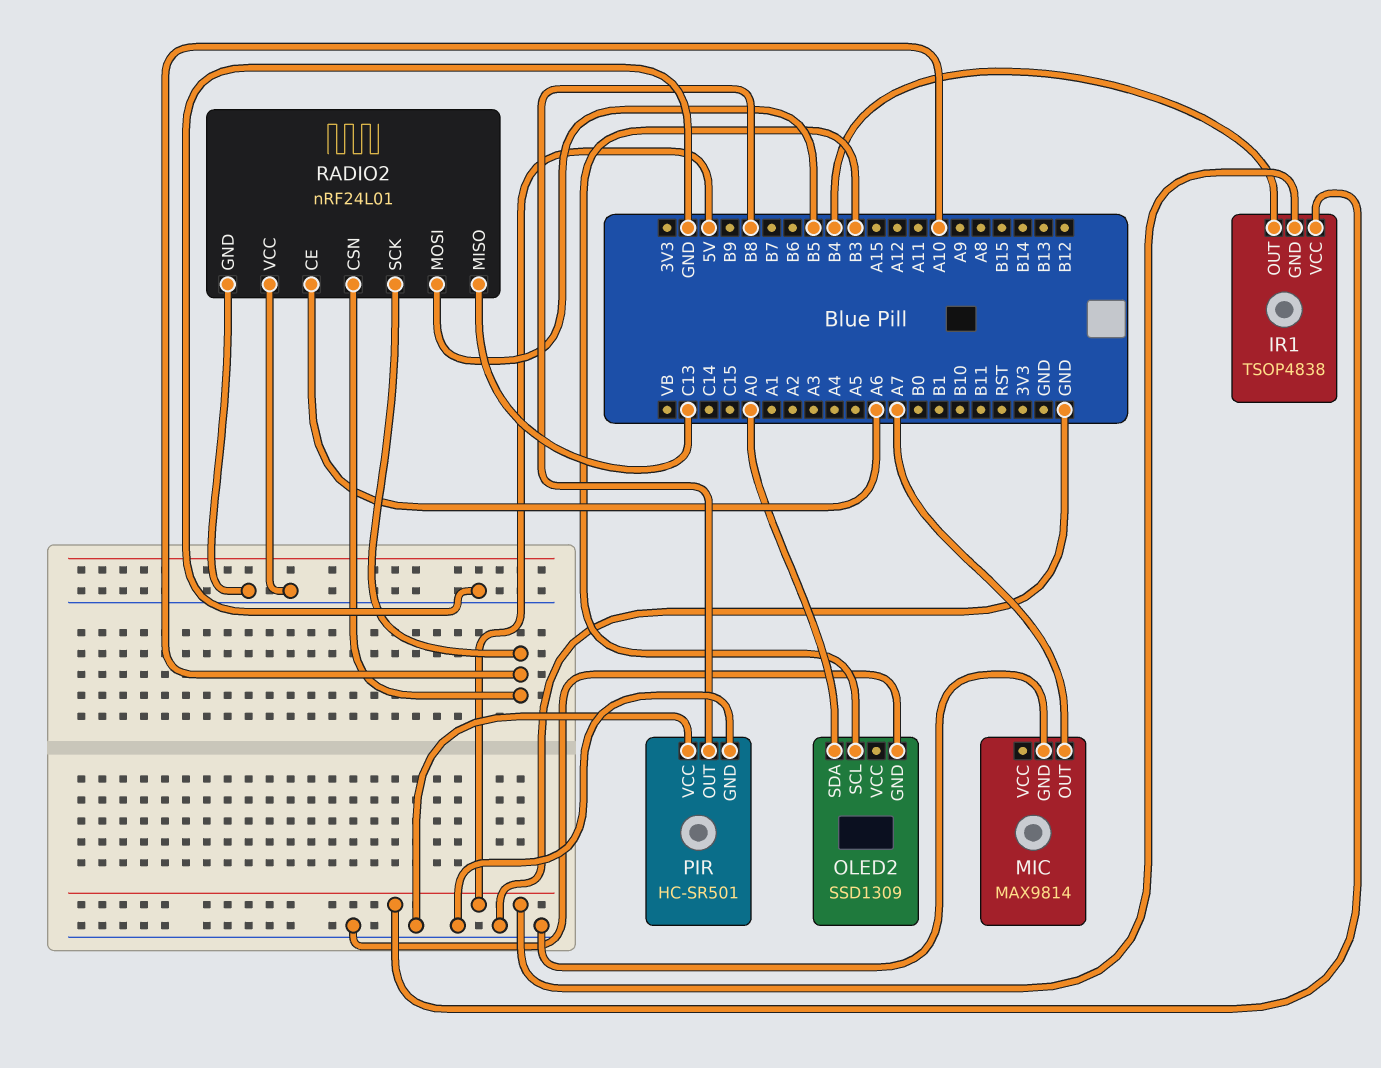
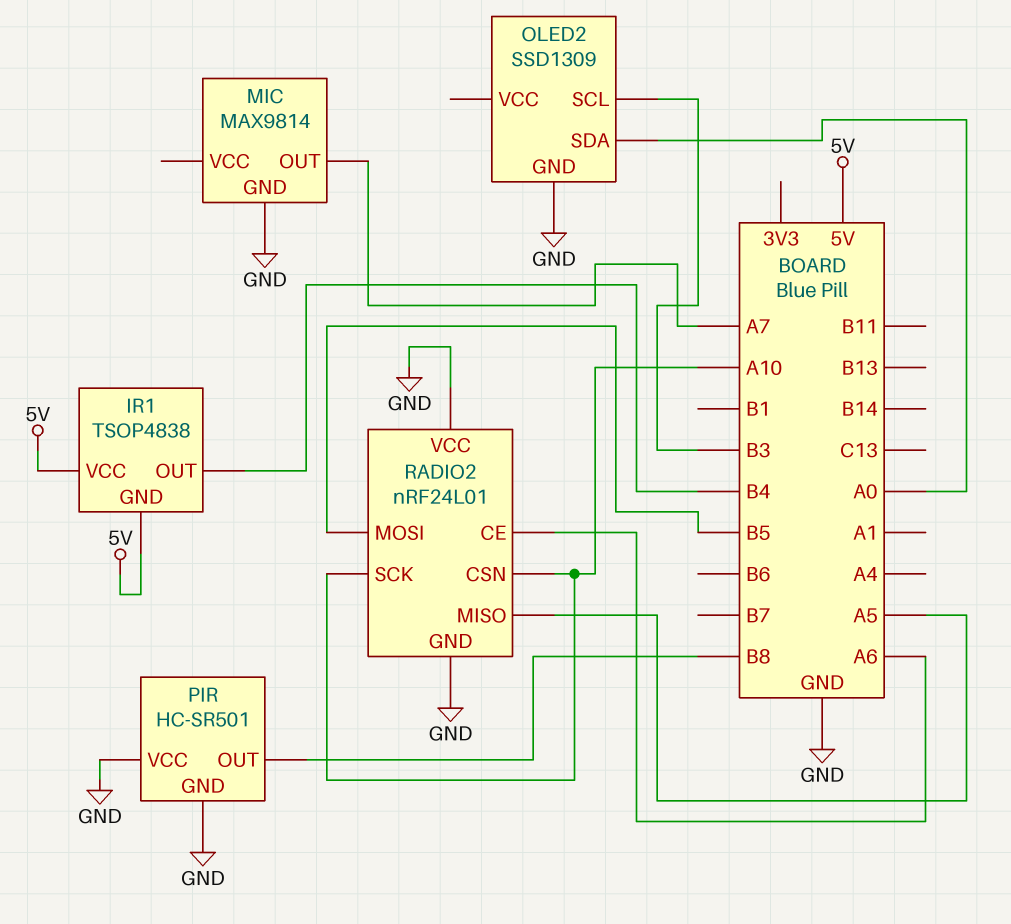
RADIO2 pin MISO: C13 -> A5

